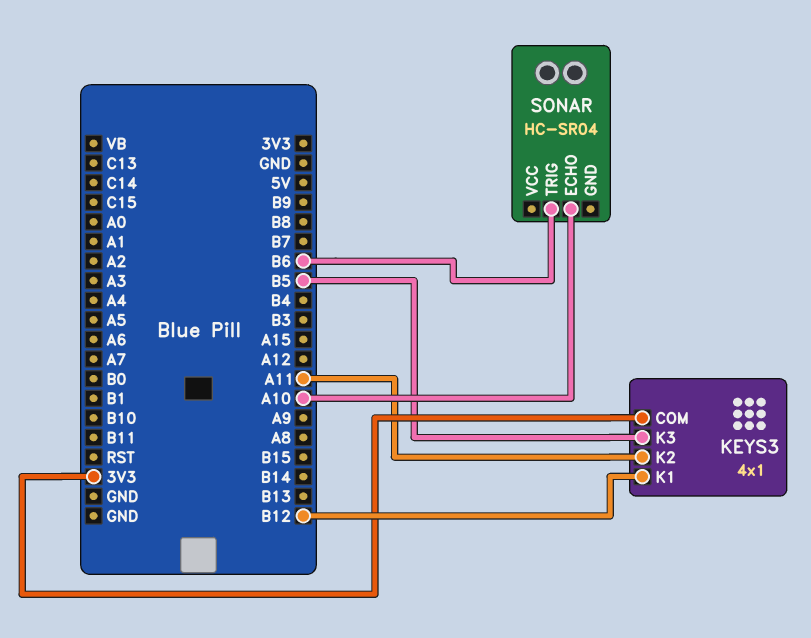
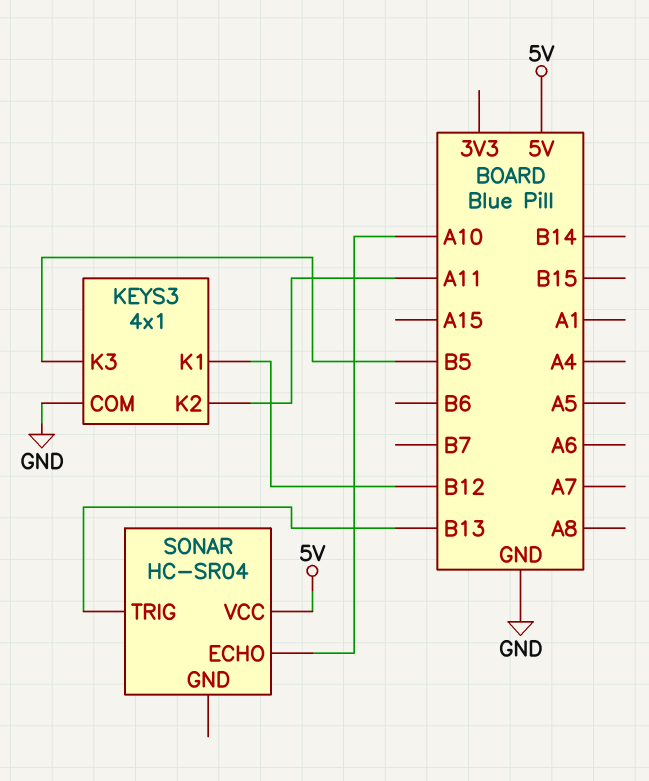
KEYS3 pin COM: 3V3 -> GND
SONAR pin TRIG: B6 -> B13
SONAR pin VCC: none -> 5V

